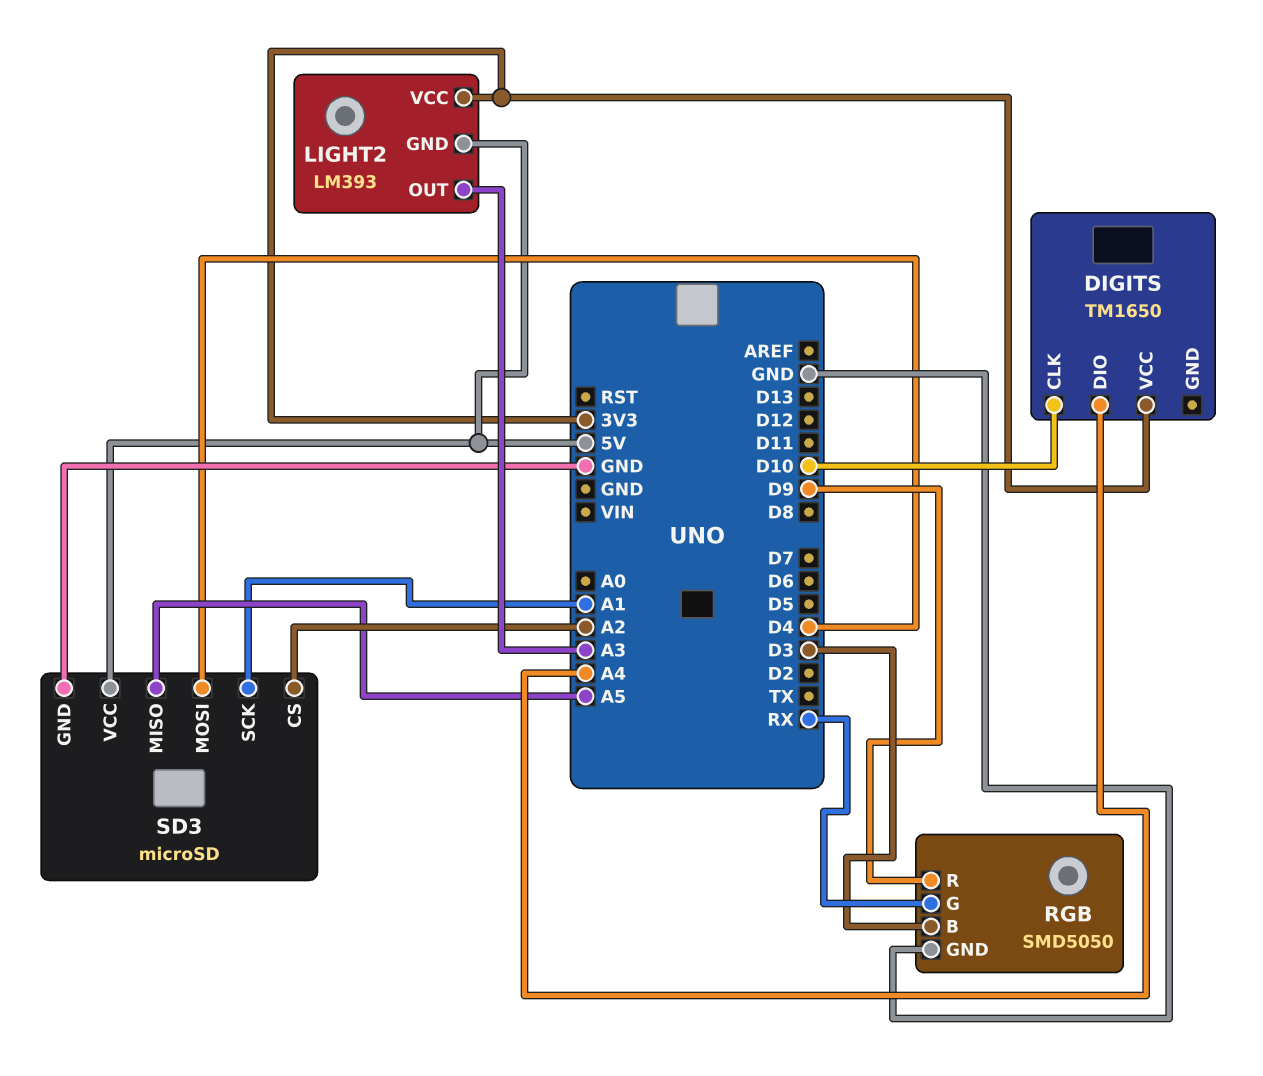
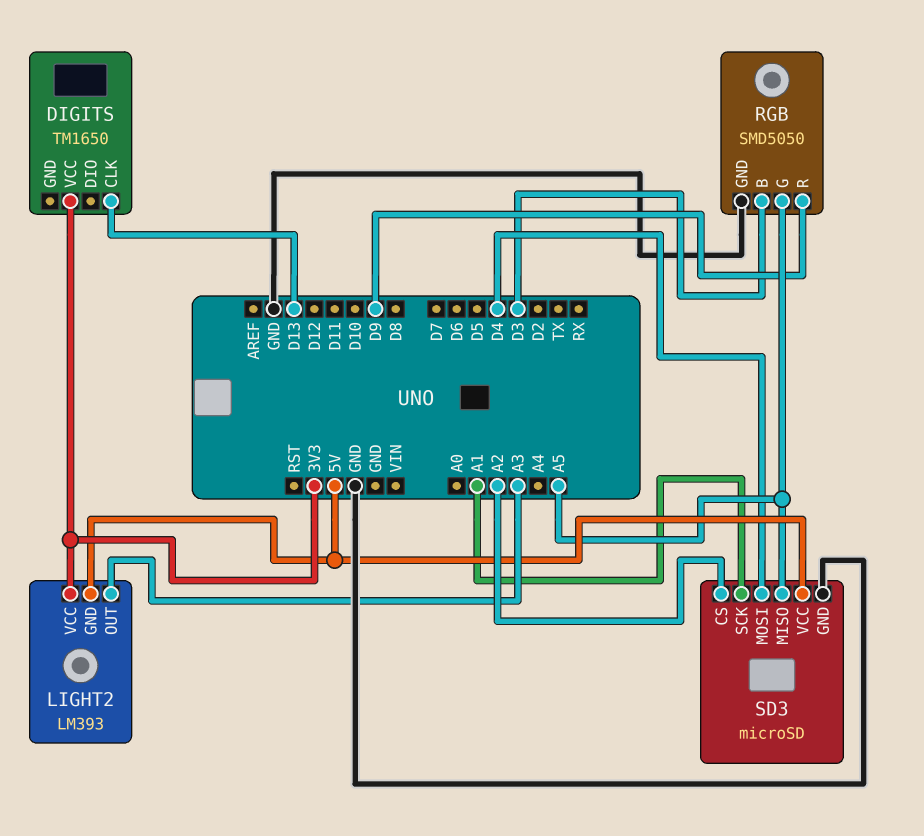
DIGITS pin CLK: D10 -> D13
DIGITS pin DIO: A4 -> none
RGB pin G: RX -> A5

